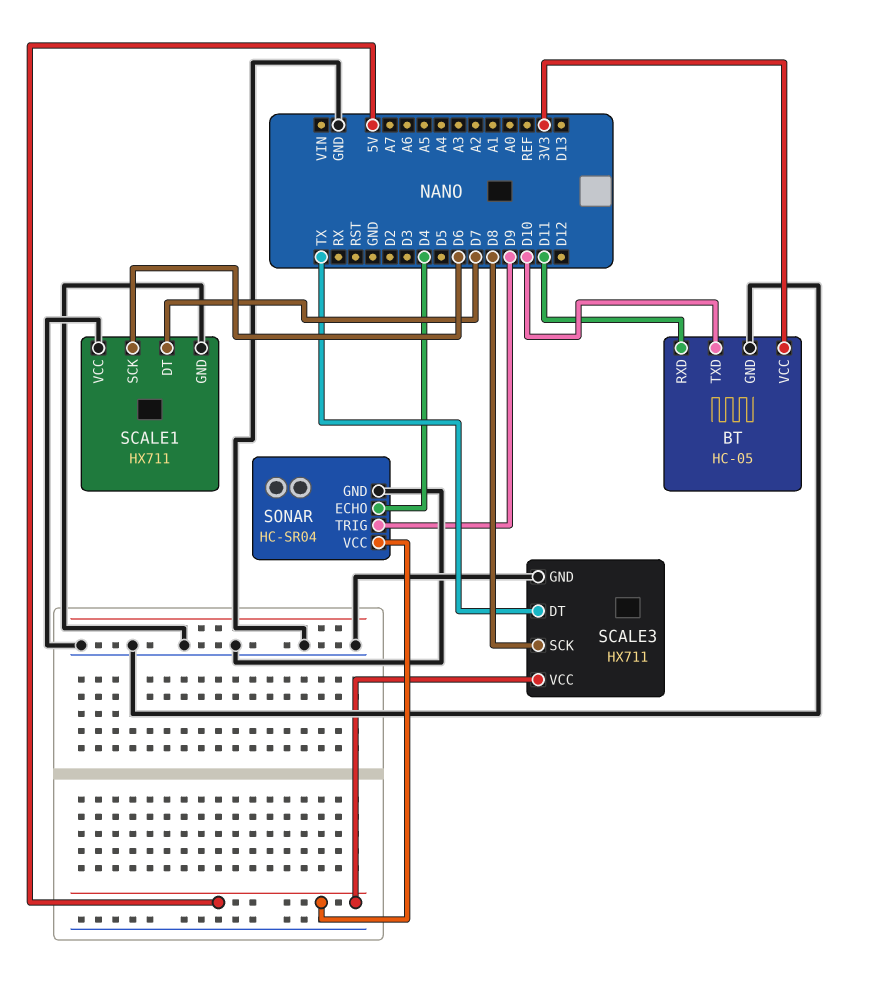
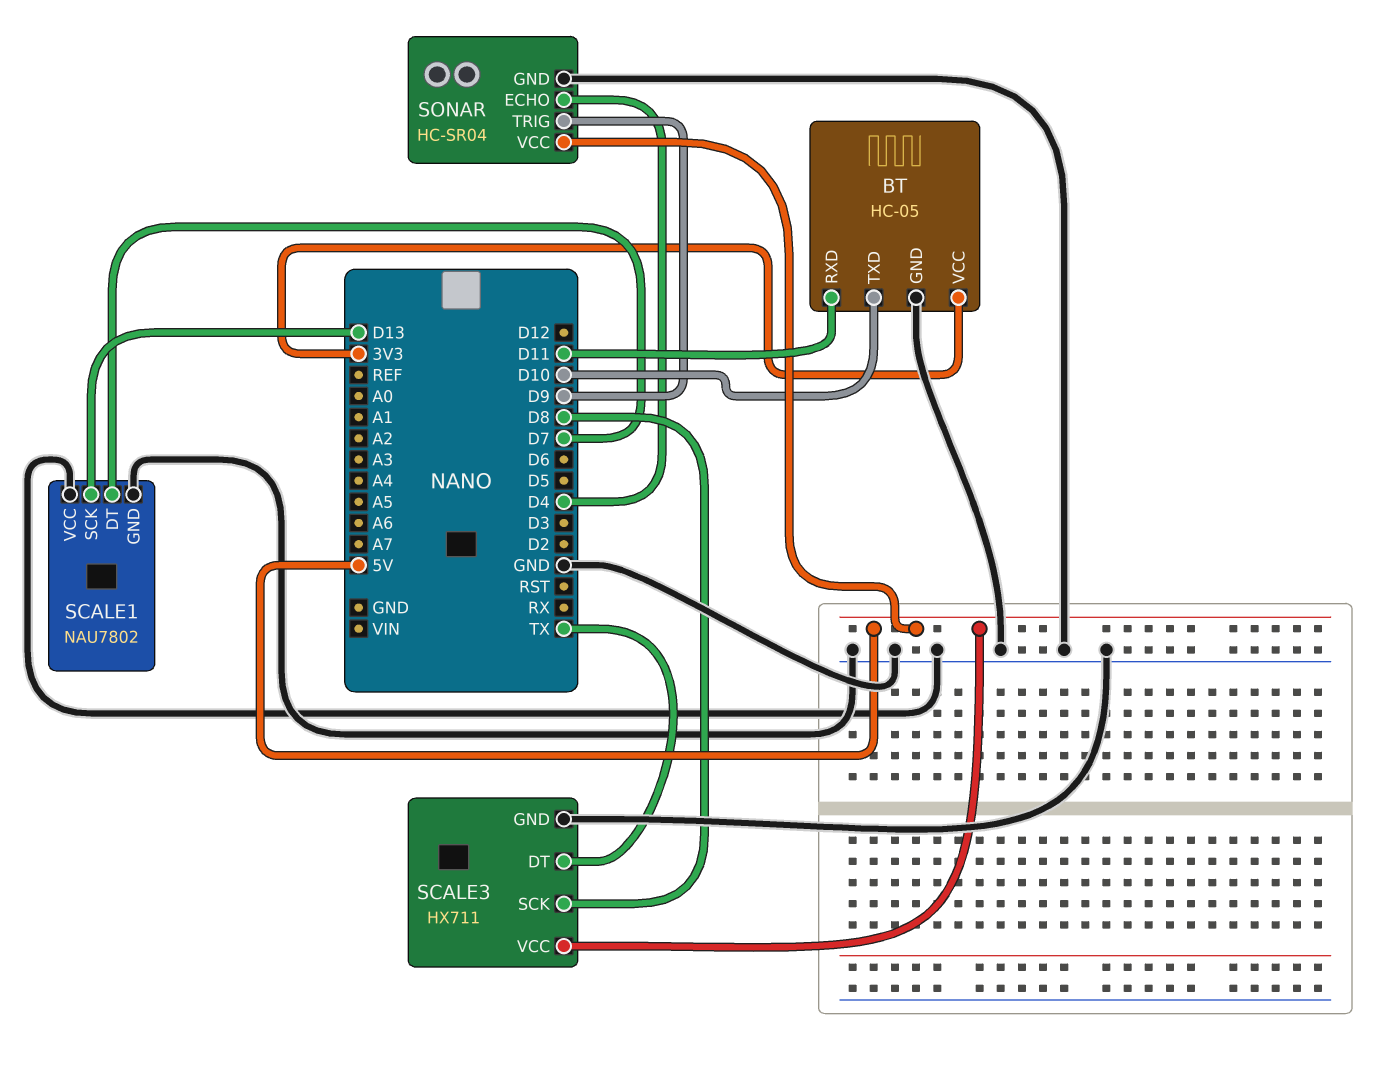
SCALE1: HX711 -> NAU7802
SCALE1 pin SCK: D6 -> D13

